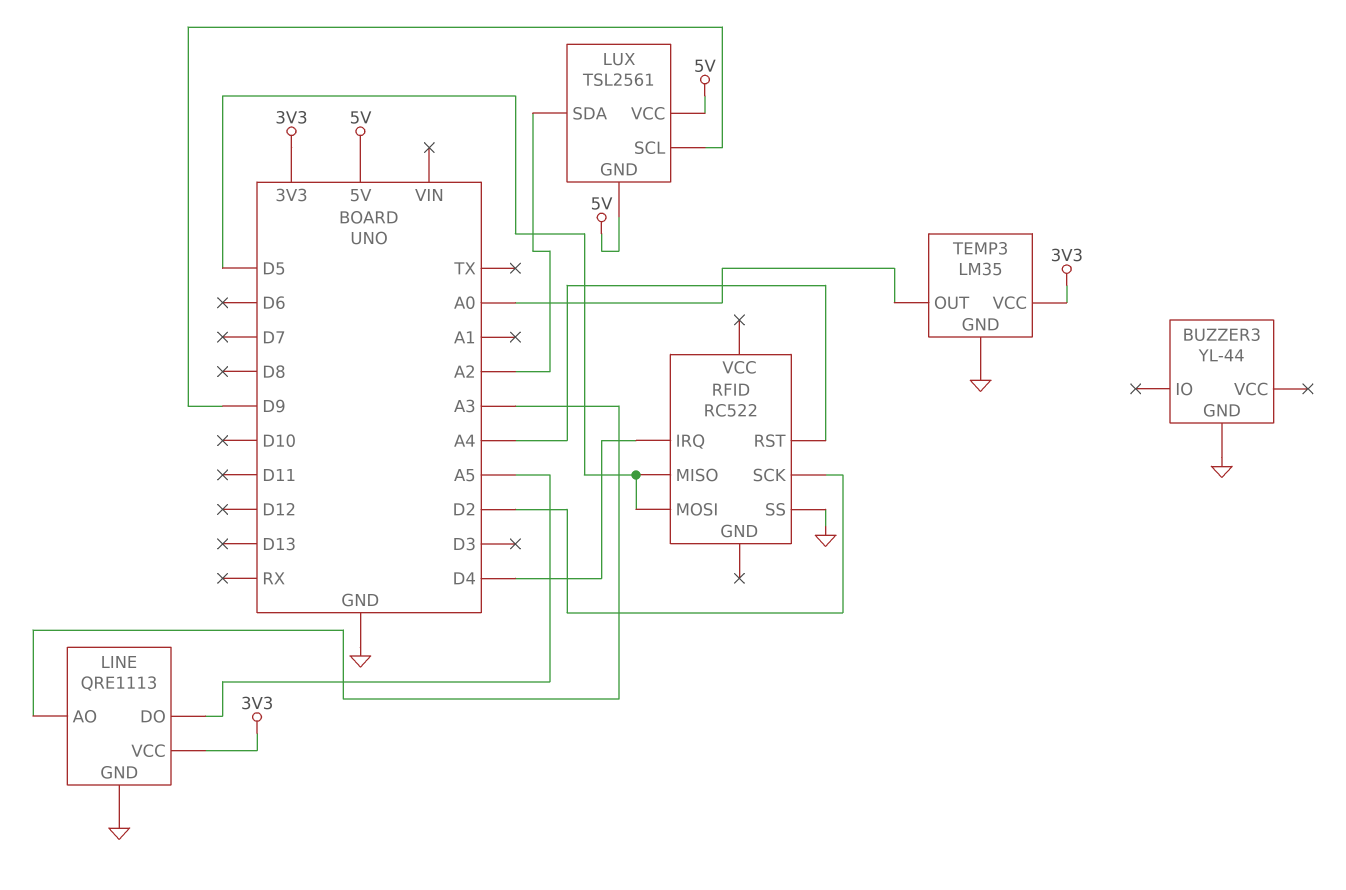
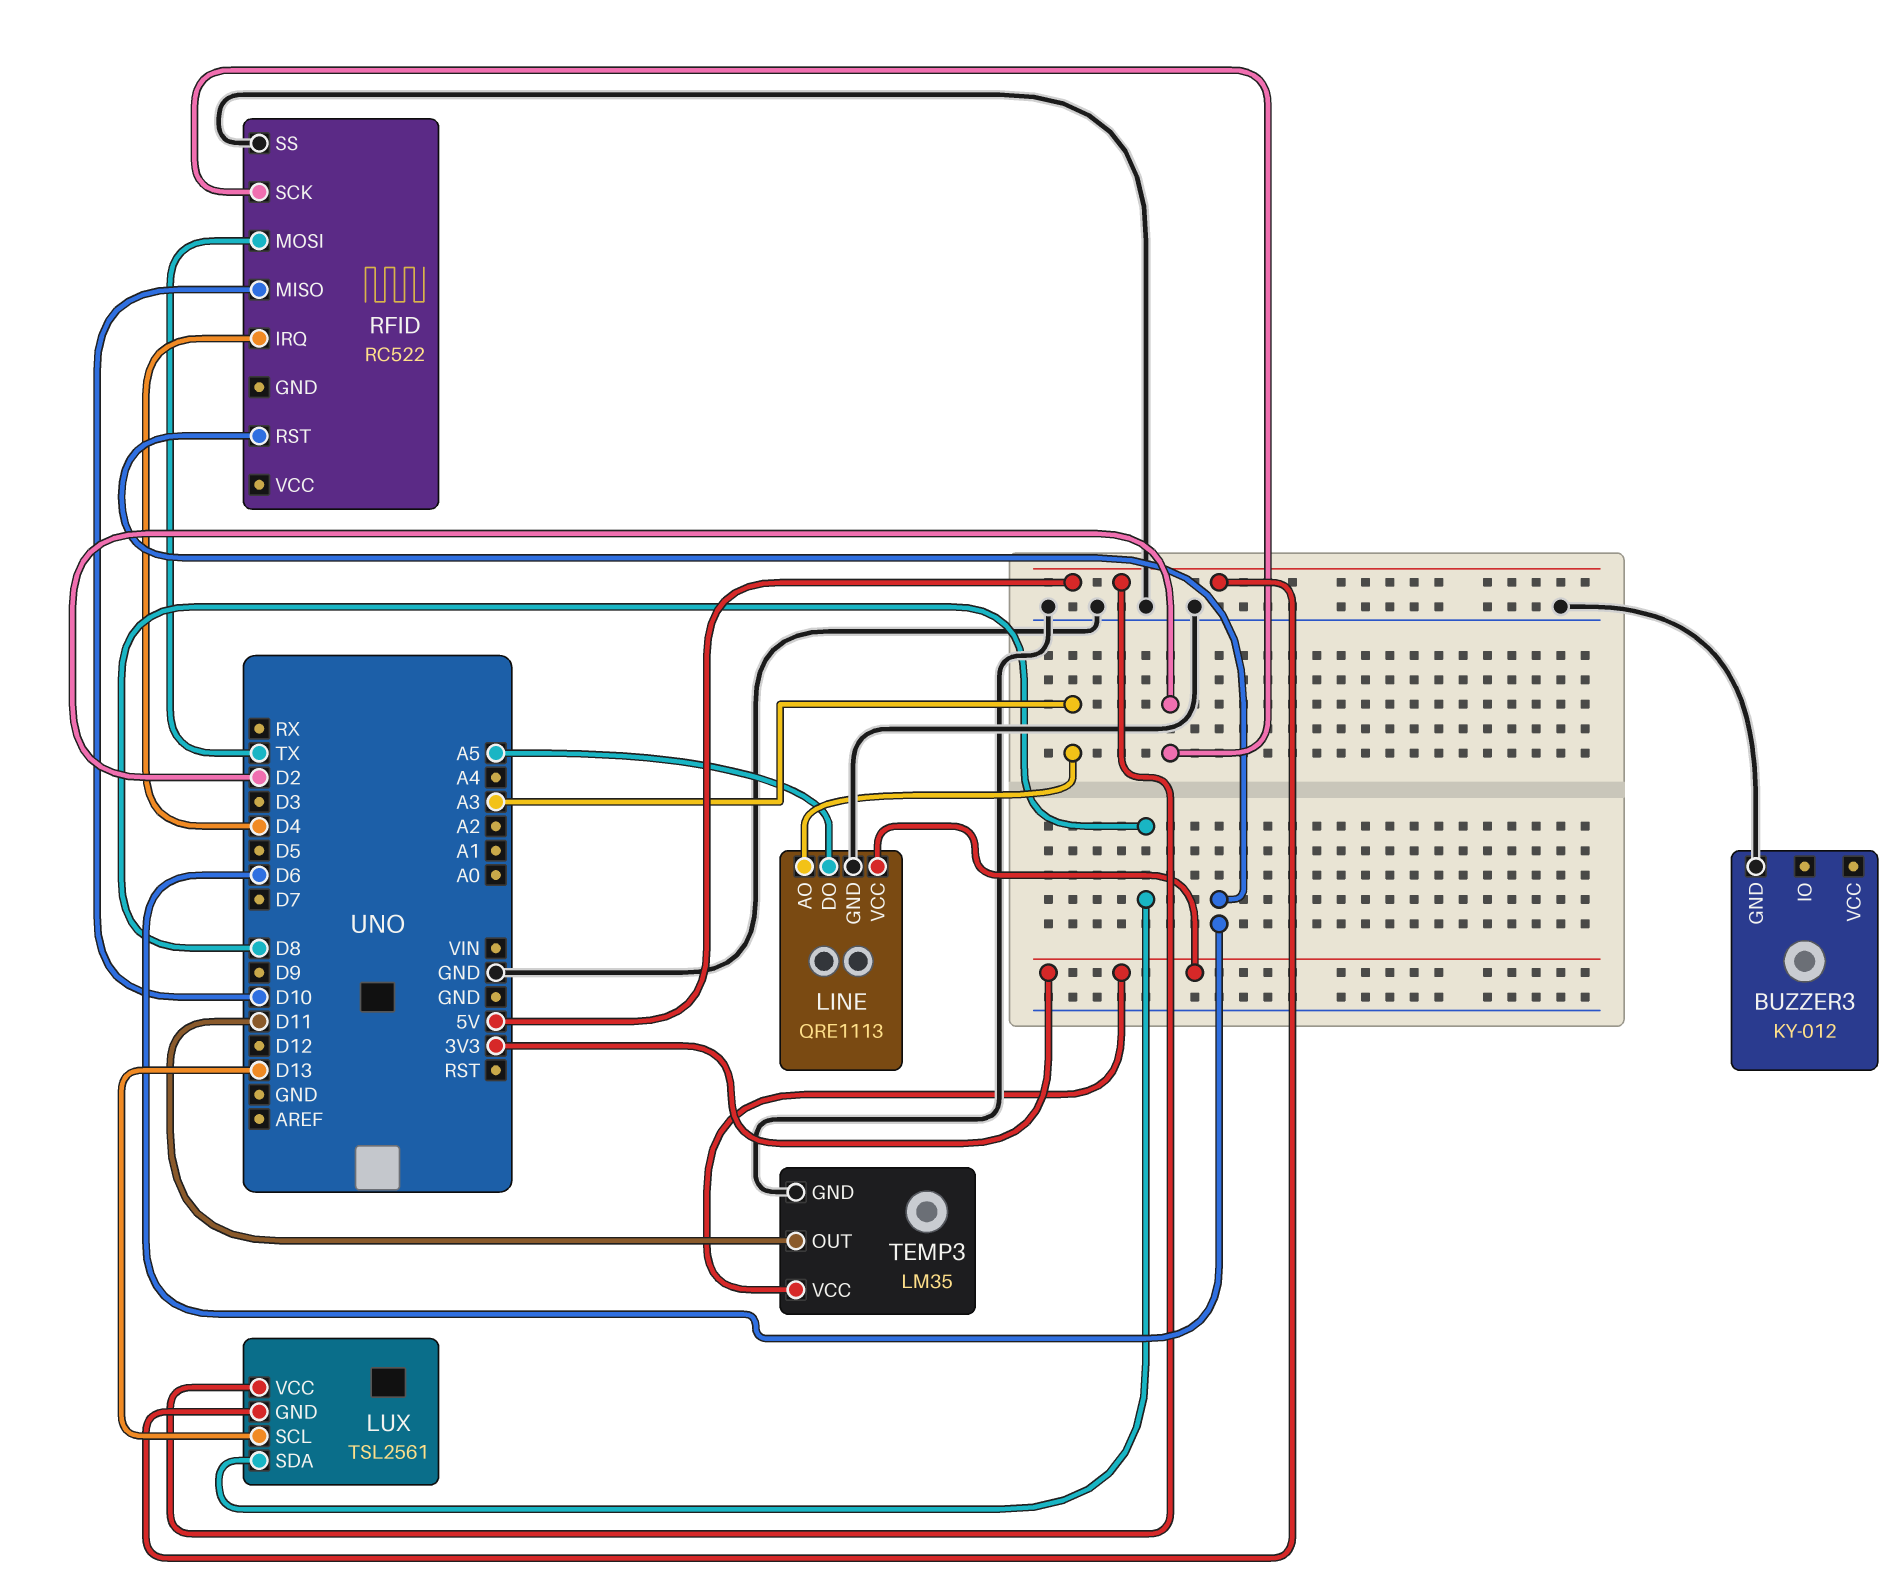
BUZZER3: YL-44 -> KY-012
LUX pin SCL: D9 -> D13
LUX pin SDA: A2 -> D8
RFID pin MISO: D5 -> D10
RFID pin MOSI: D5 -> TX
RFID pin RST: A4 -> D6
TEMP3 pin OUT: A0 -> D11

